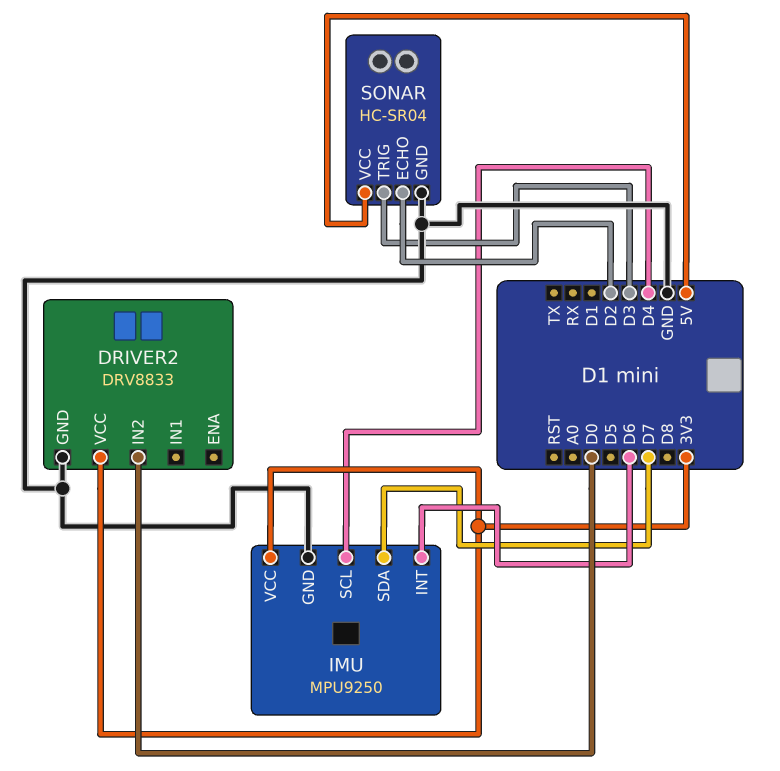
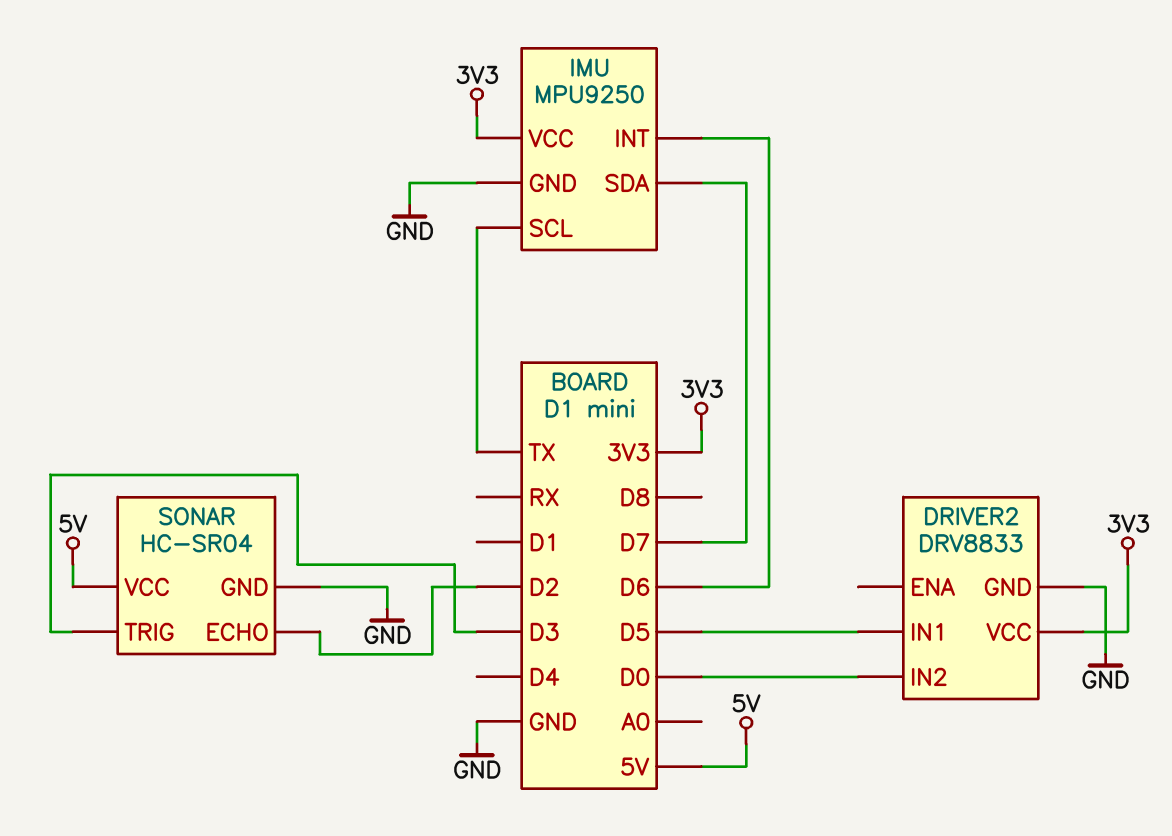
DRIVER2 pin IN1: none -> D5
IMU pin SCL: D4 -> TX

